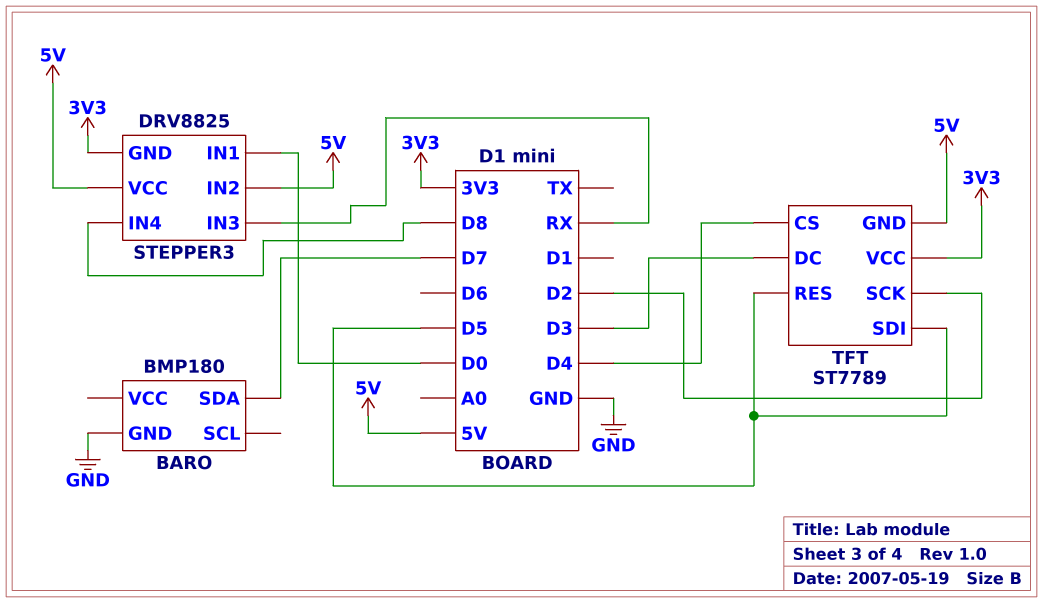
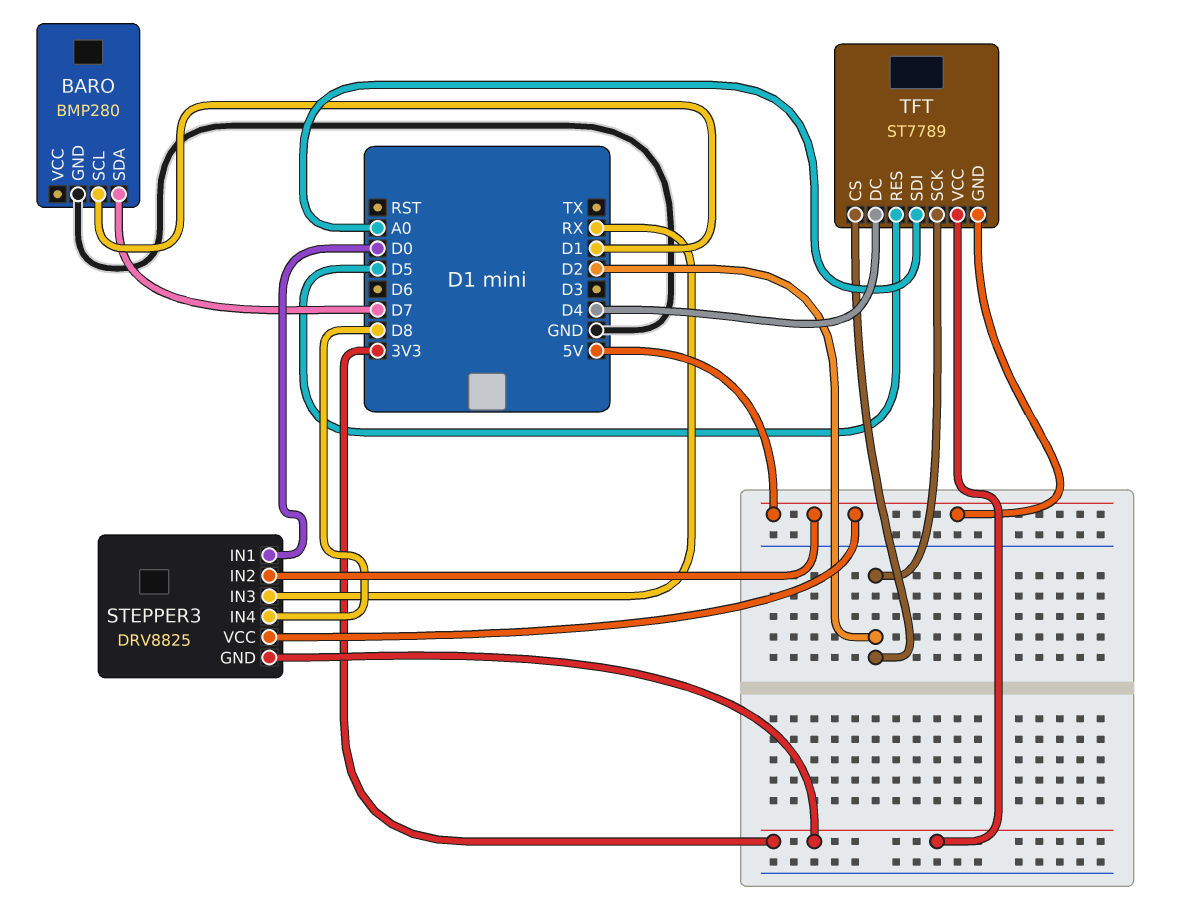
BARO: BMP180 -> BMP280
BARO pin SCL: none -> D1
TFT pin CS: D4 -> D2
TFT pin DC: D3 -> D4
TFT pin SDI: D5 -> A0

